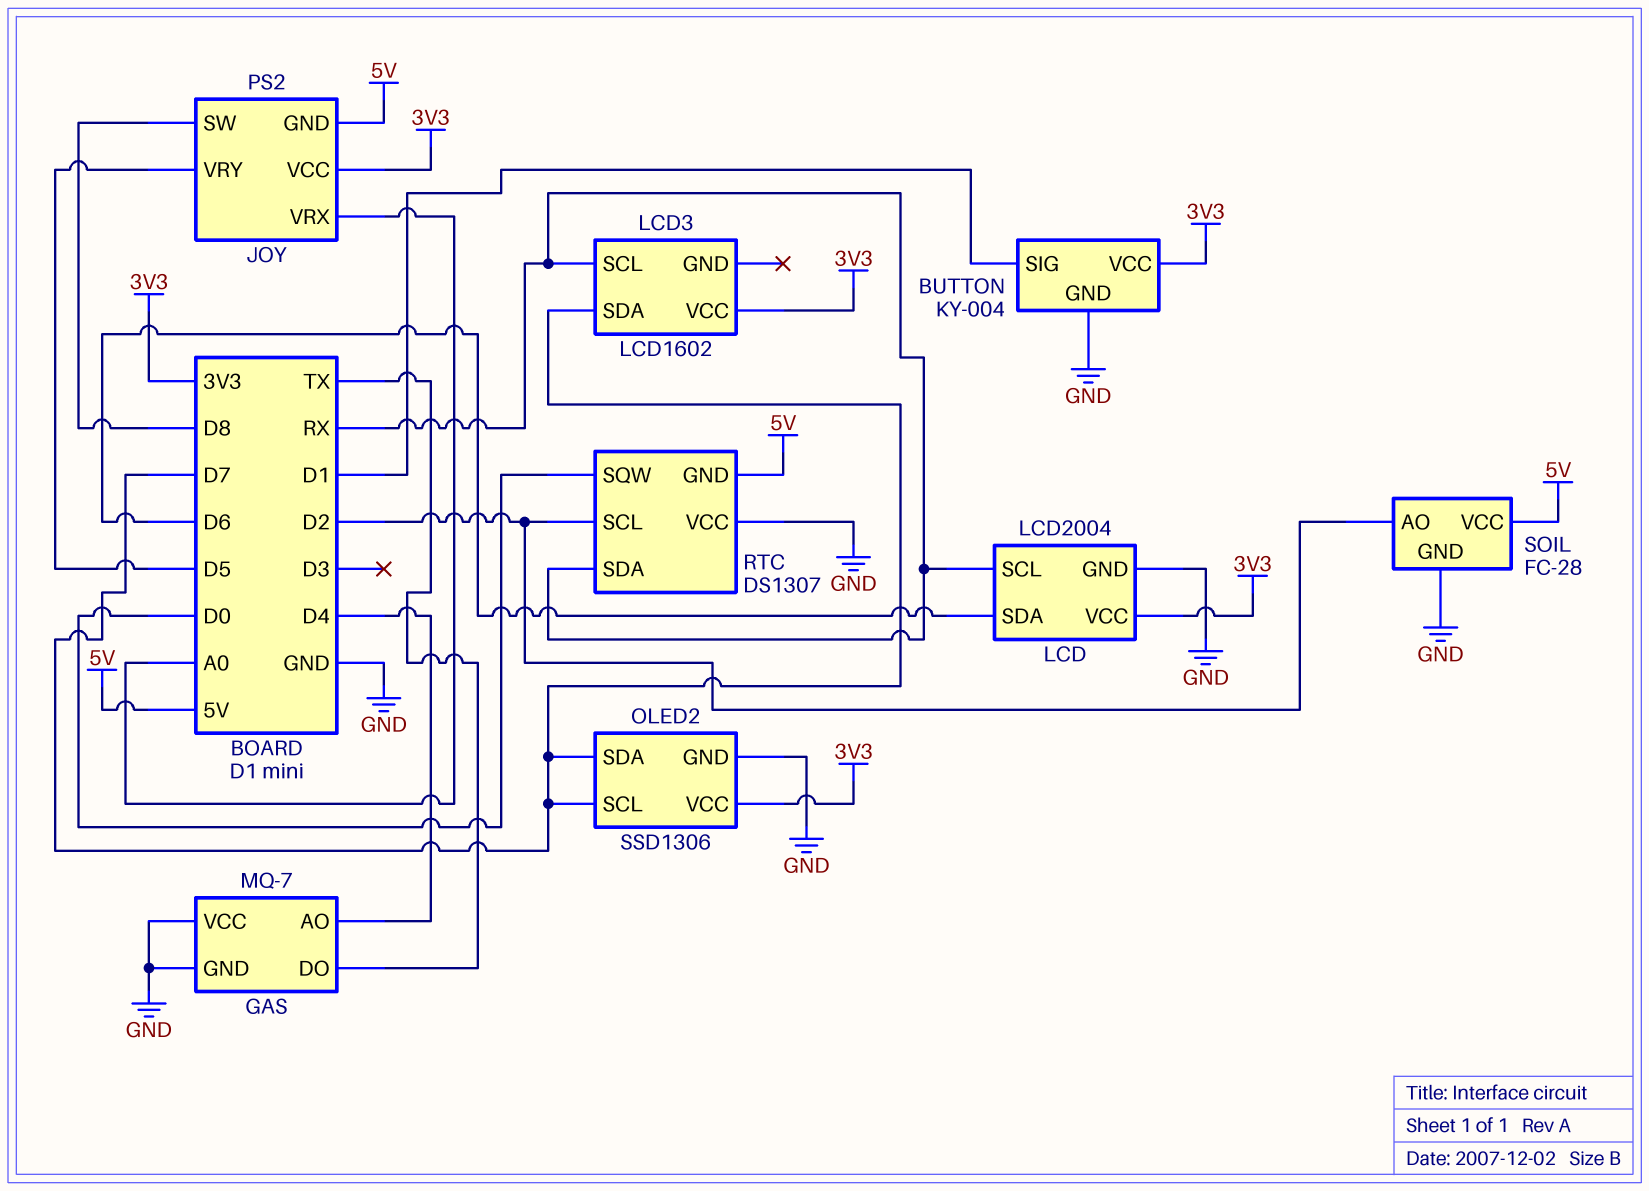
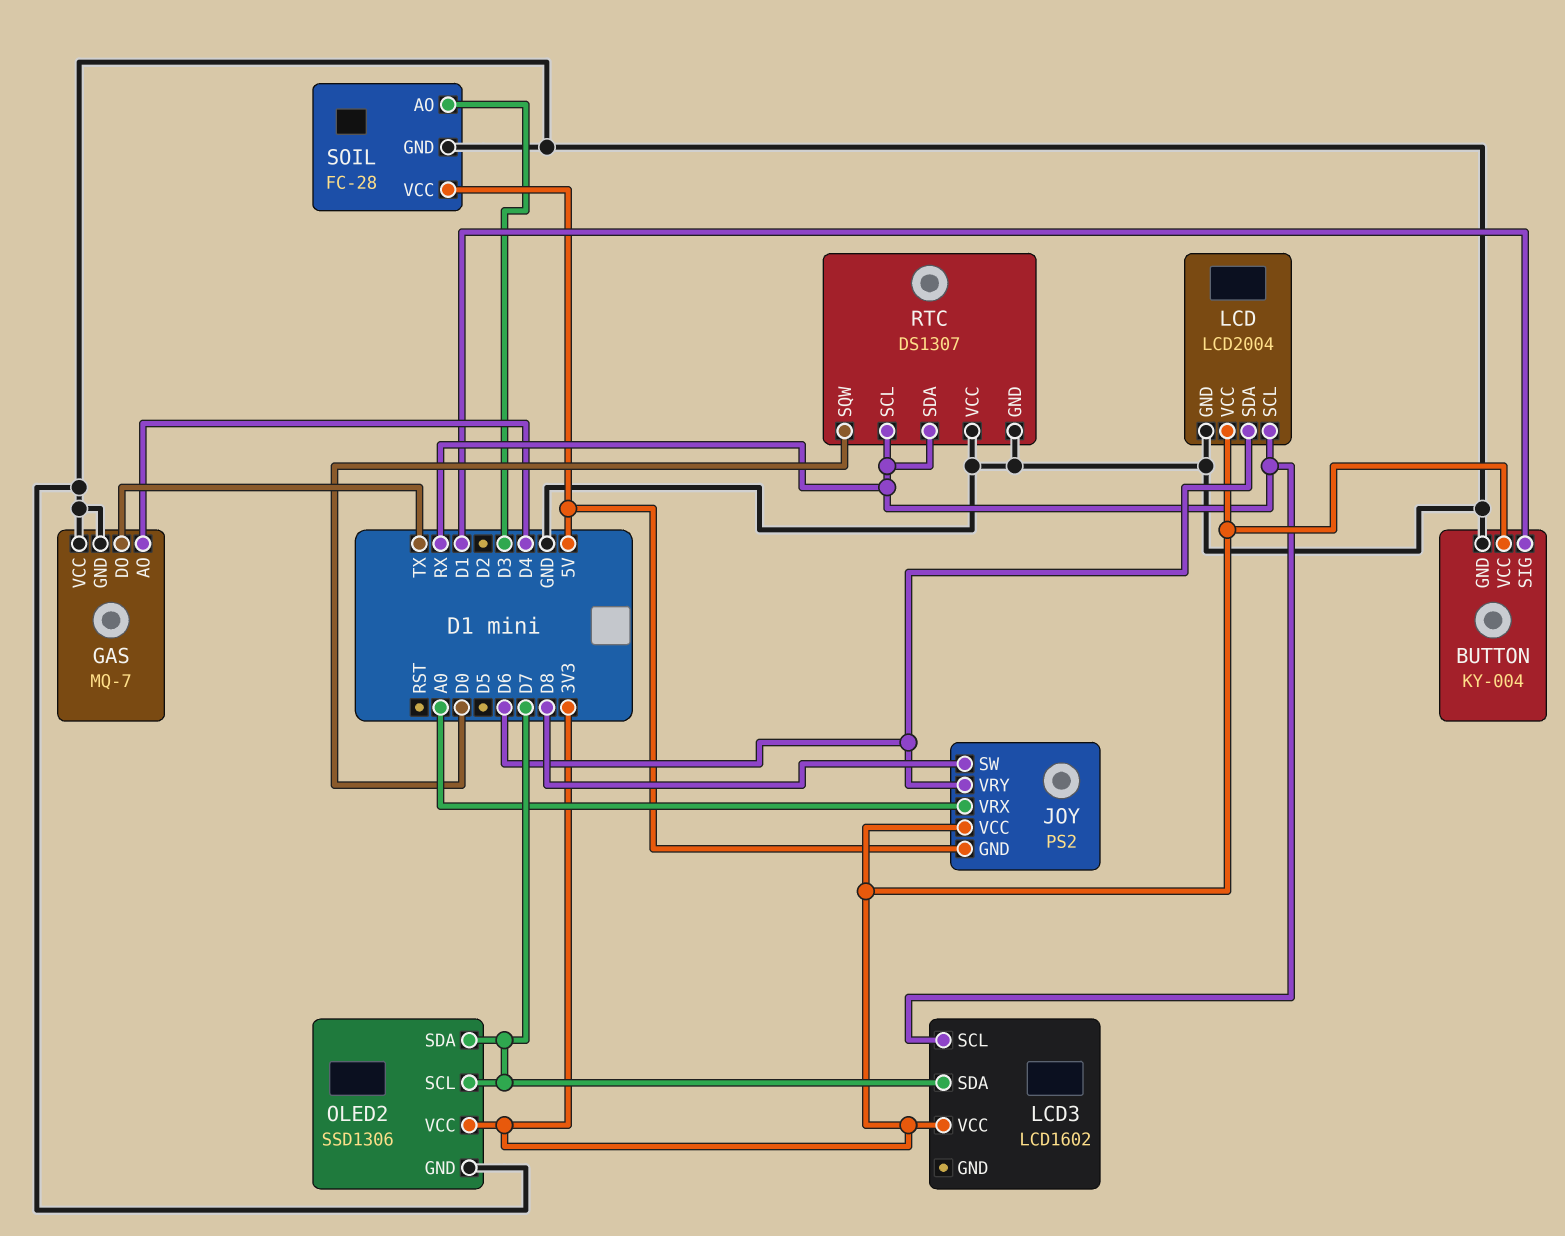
JOY pin VRY: D5 -> D6
RTC pin GND: 5V -> GND
RTC pin SCL: D2 -> RX
SOIL pin AO: D2 -> D3

